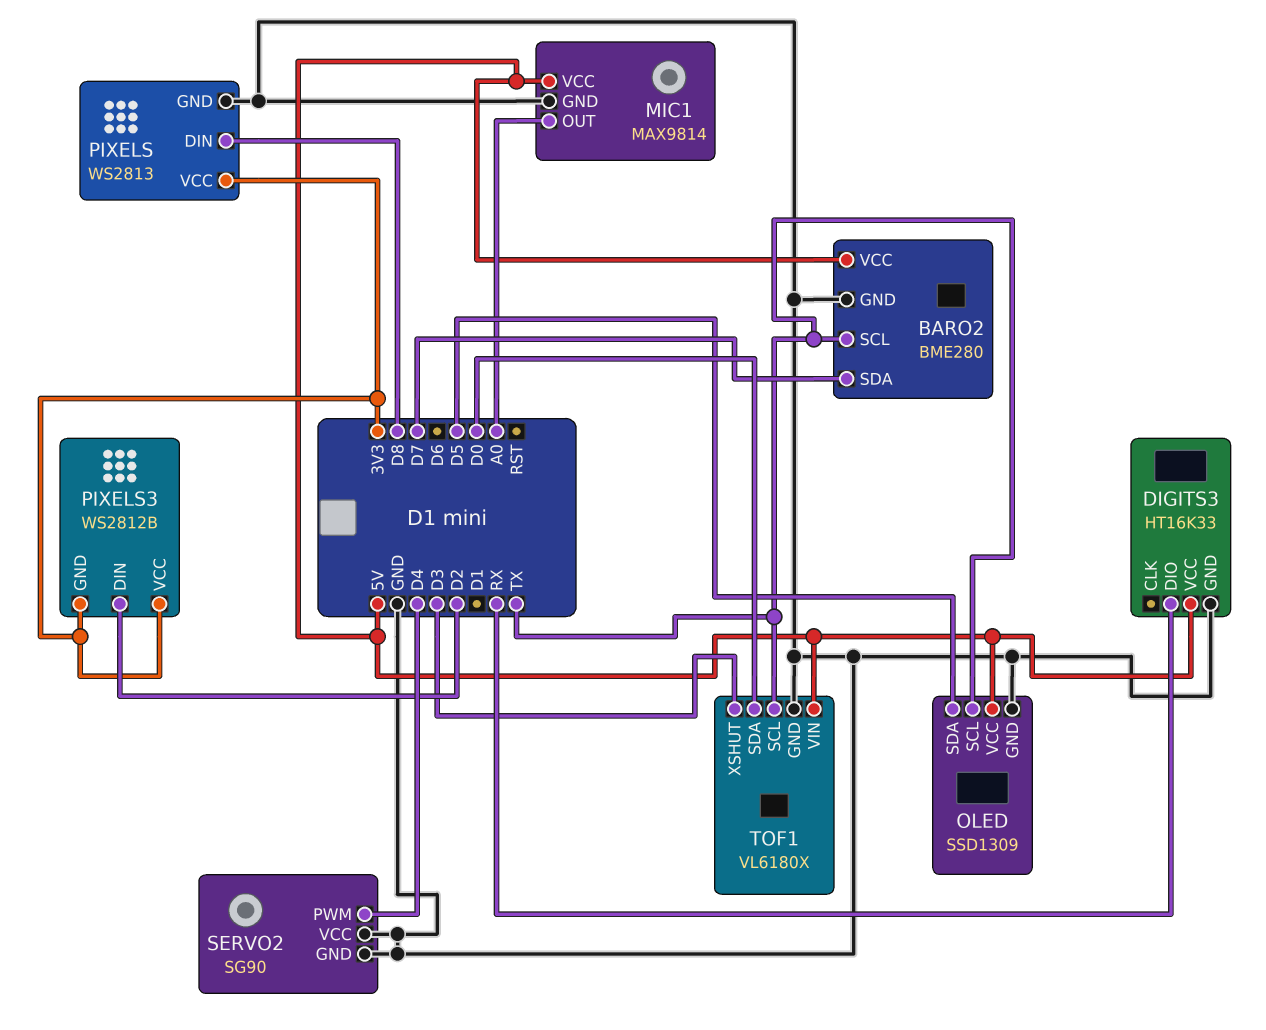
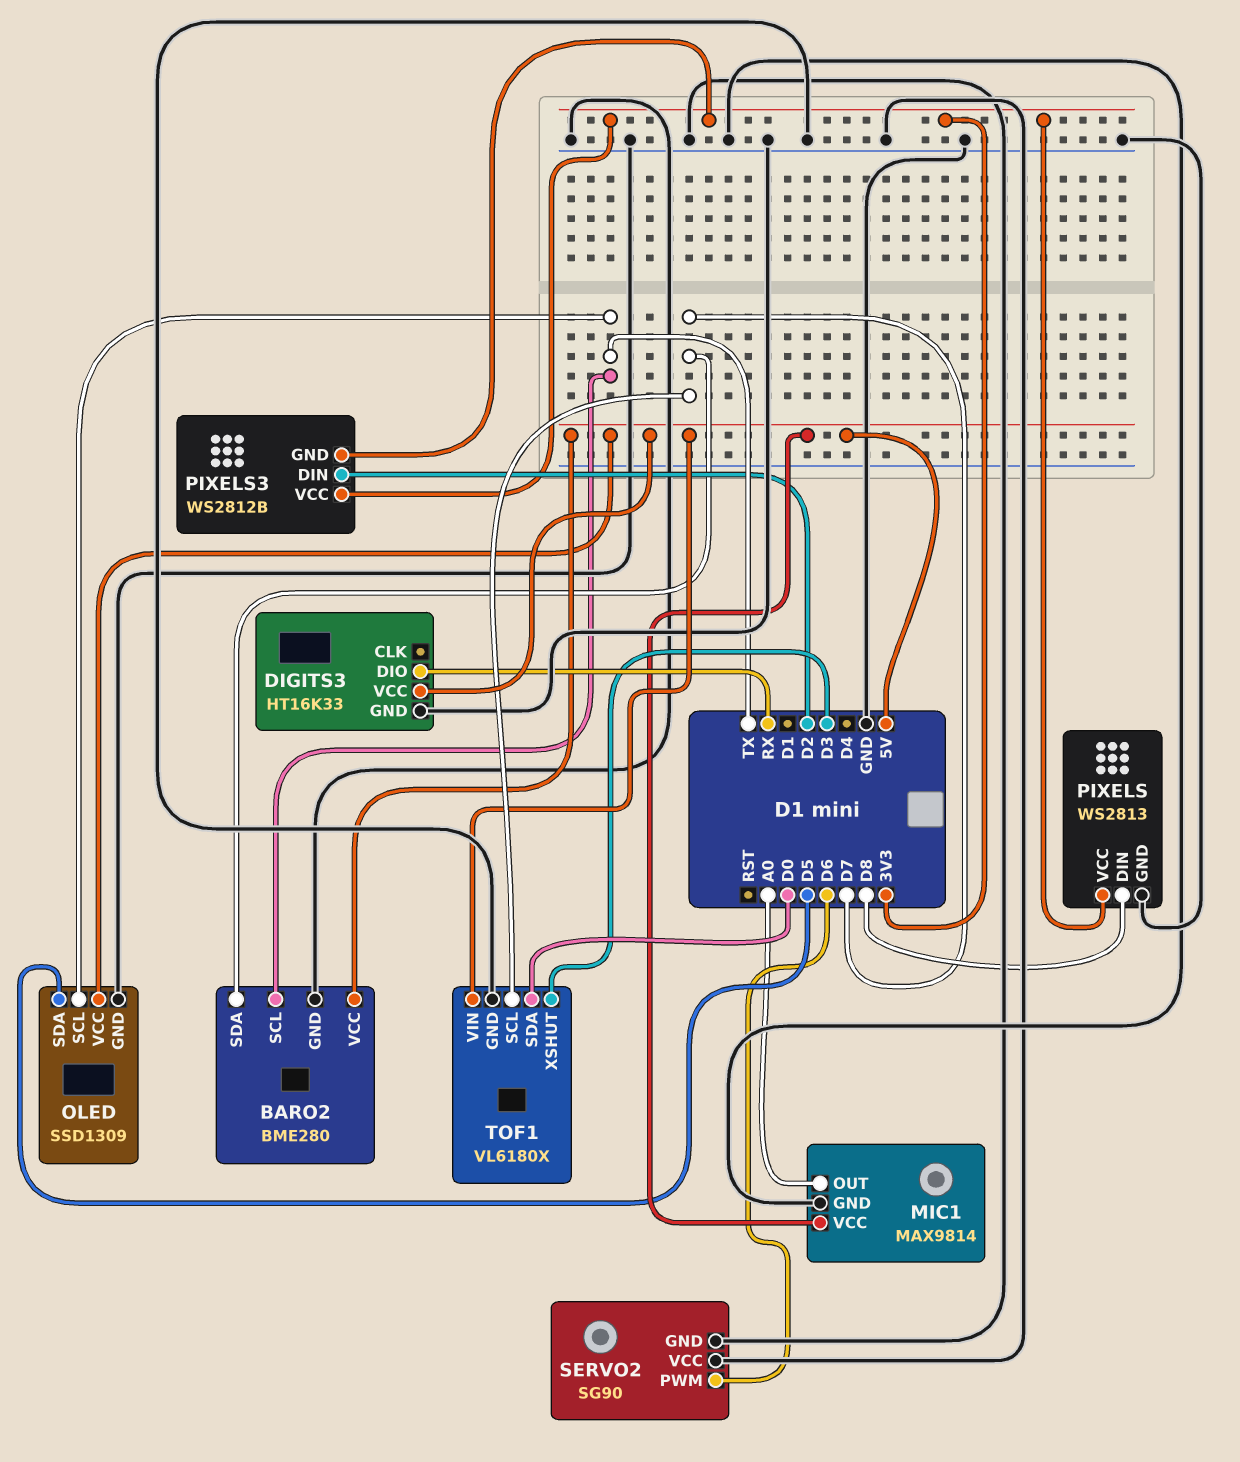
SERVO2 pin PWM: D4 -> D6
TOF1 pin SCL: TX -> D7

